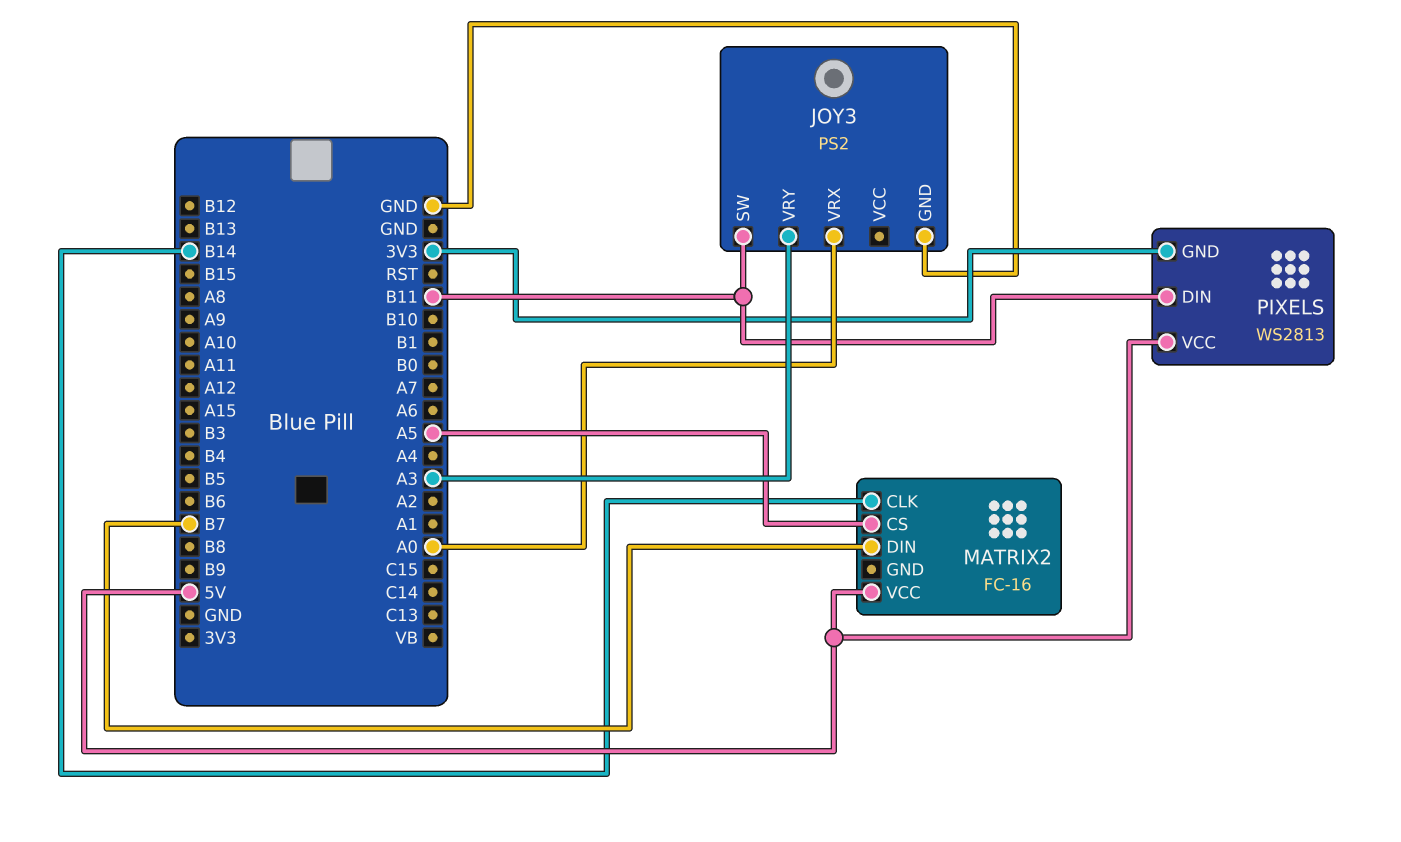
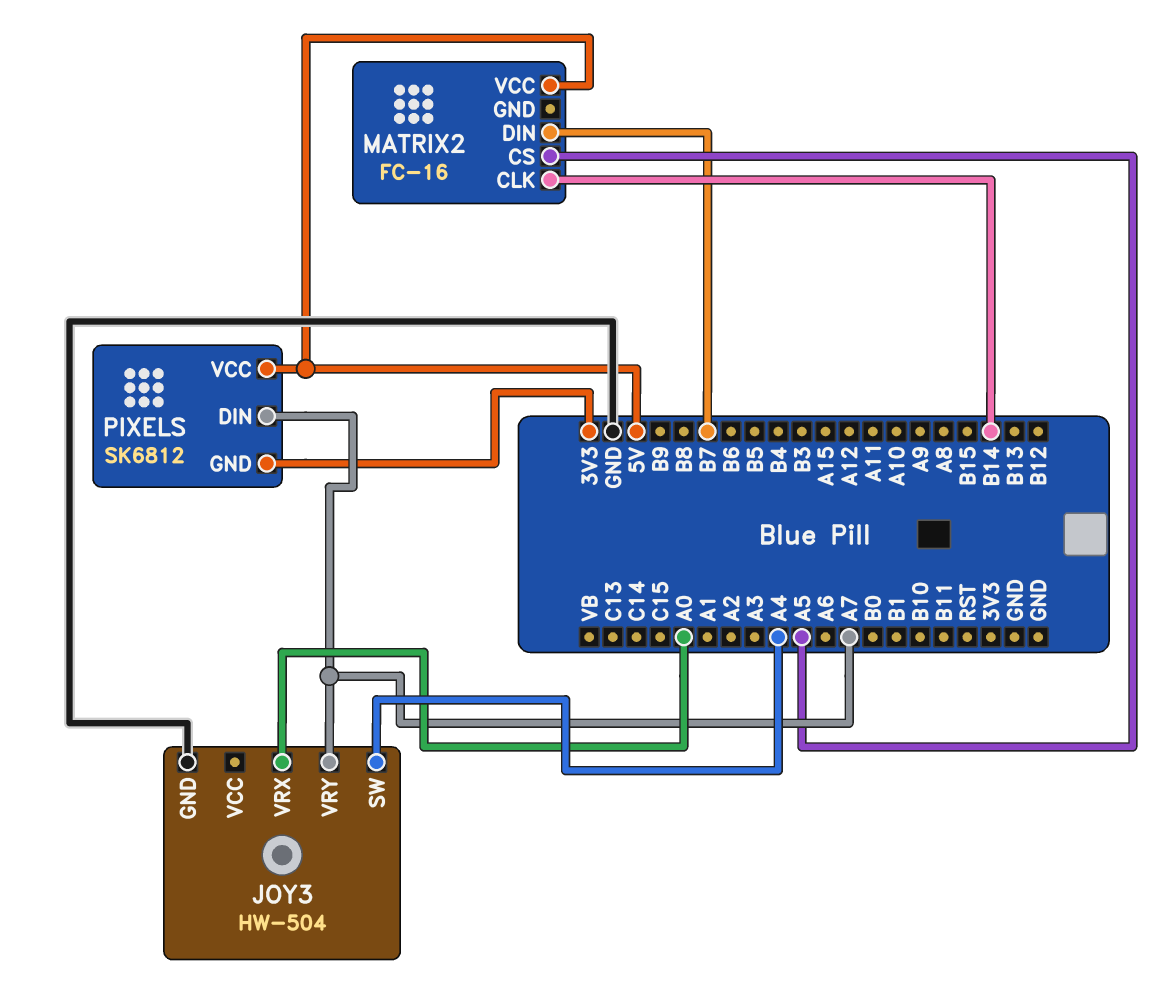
JOY3: PS2 -> HW-504
JOY3 pin SW: B11 -> A4
JOY3 pin VRY: A3 -> A7
PIXELS: WS2813 -> SK6812
PIXELS pin DIN: B11 -> A7

